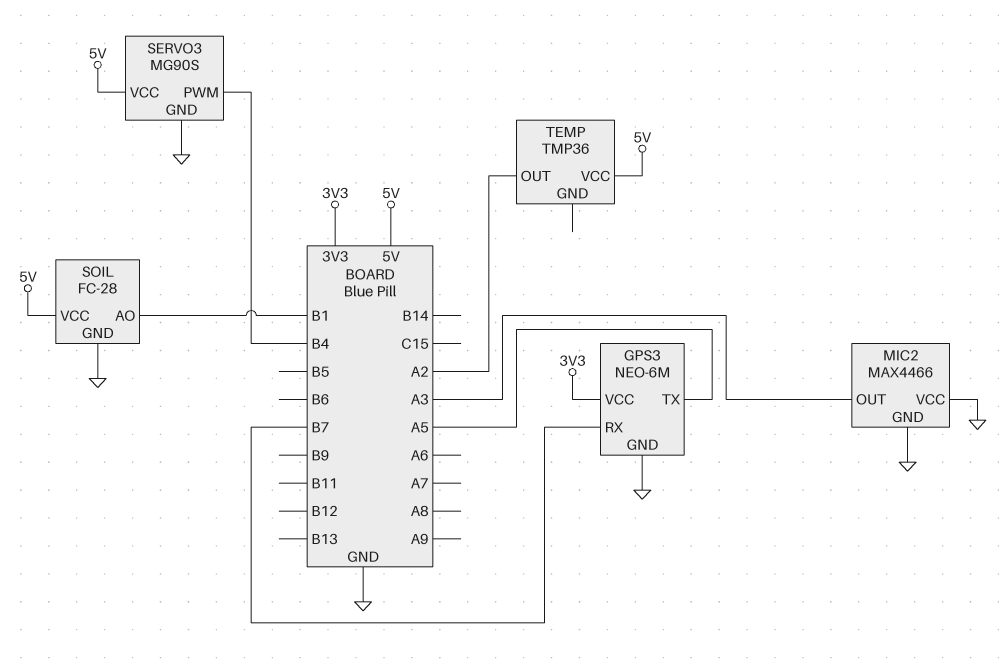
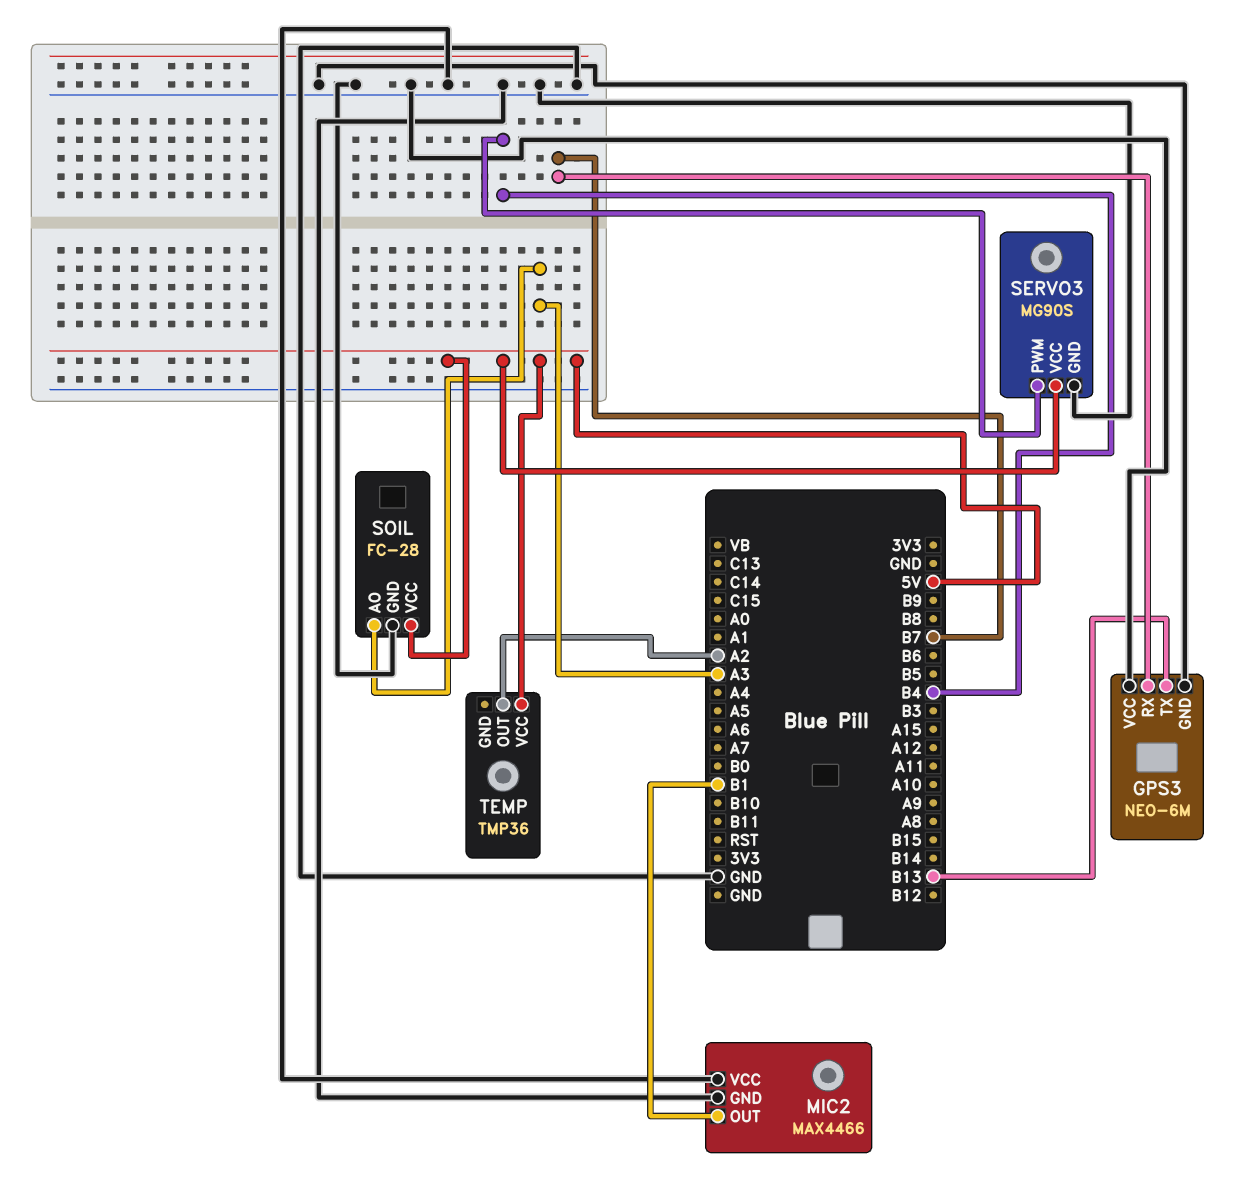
GPS3 pin TX: A5 -> B13
GPS3 pin VCC: 3V3 -> GND
MIC2 pin OUT: A3 -> B1
SOIL pin AO: B1 -> A3

